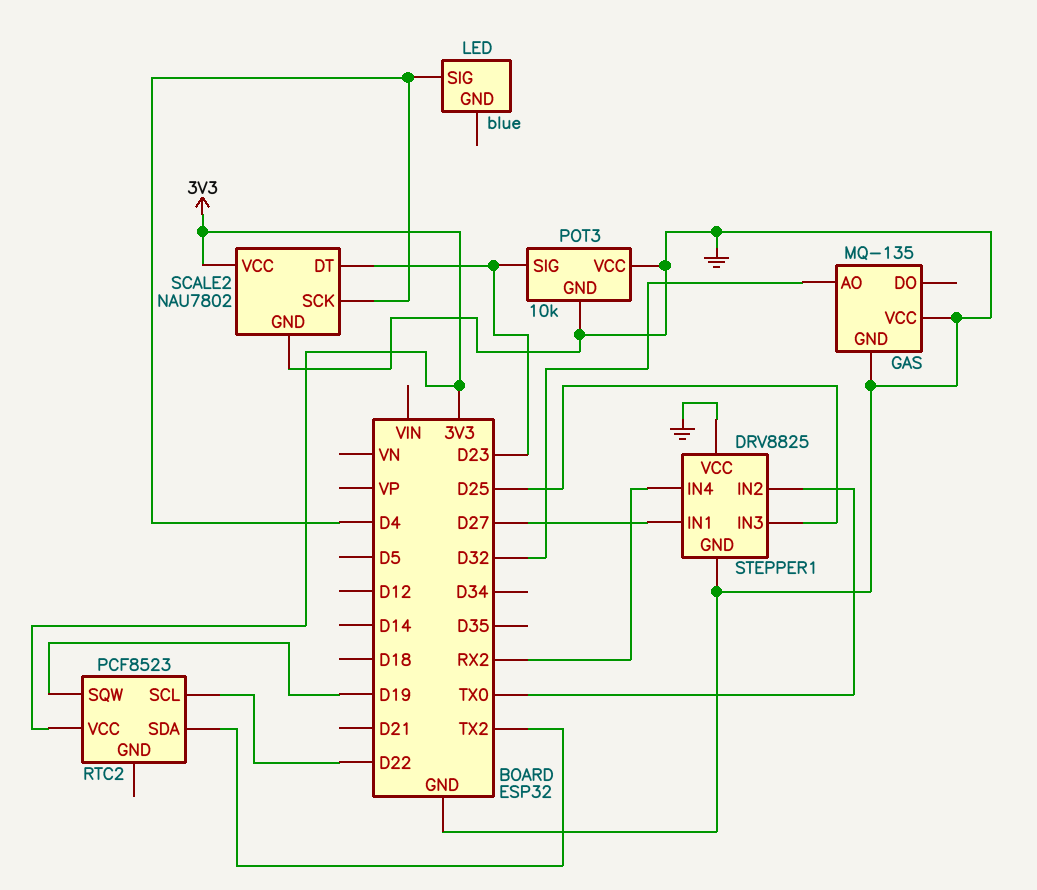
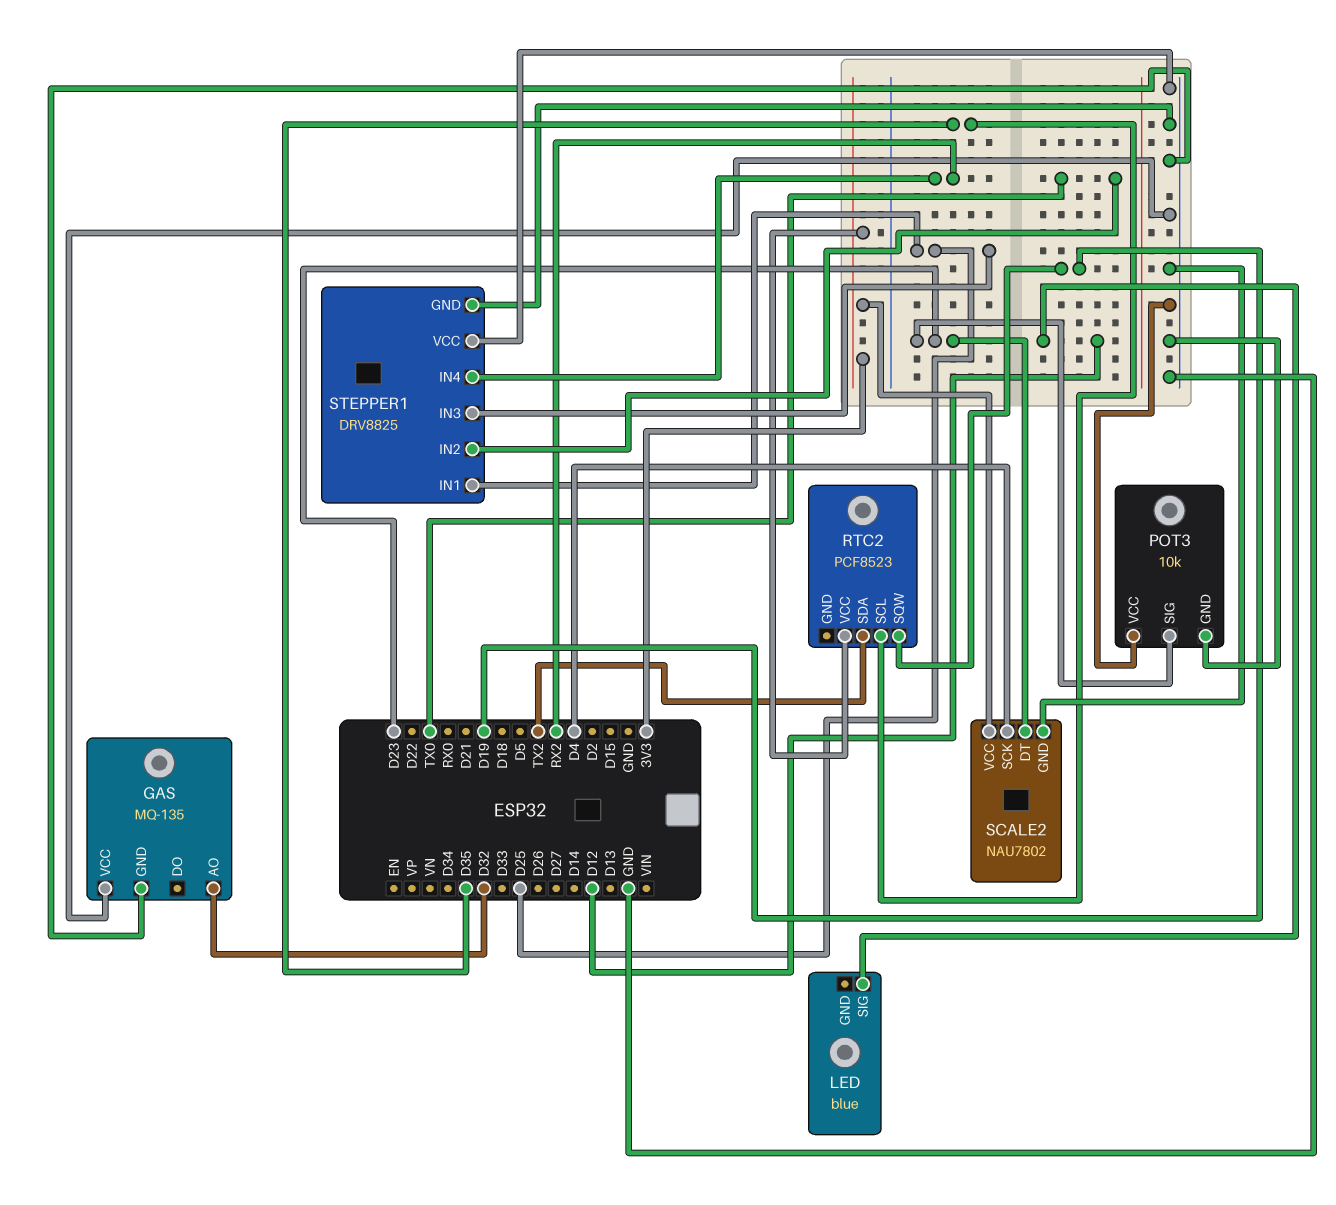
LED pin SIG: D4 -> D12
RTC2 pin SCL: D22 -> D35
STEPPER1 pin IN1: D27 -> D25

